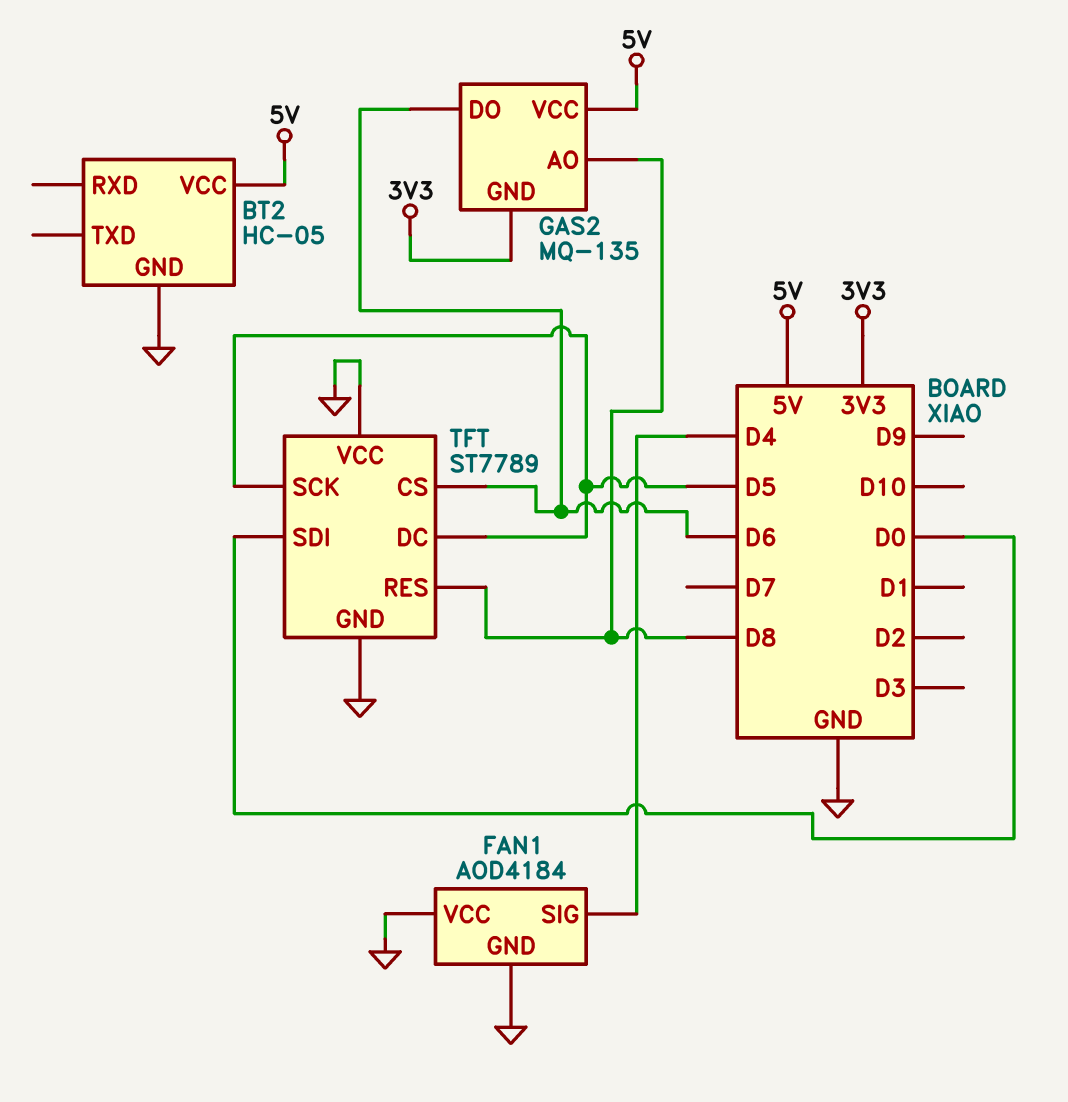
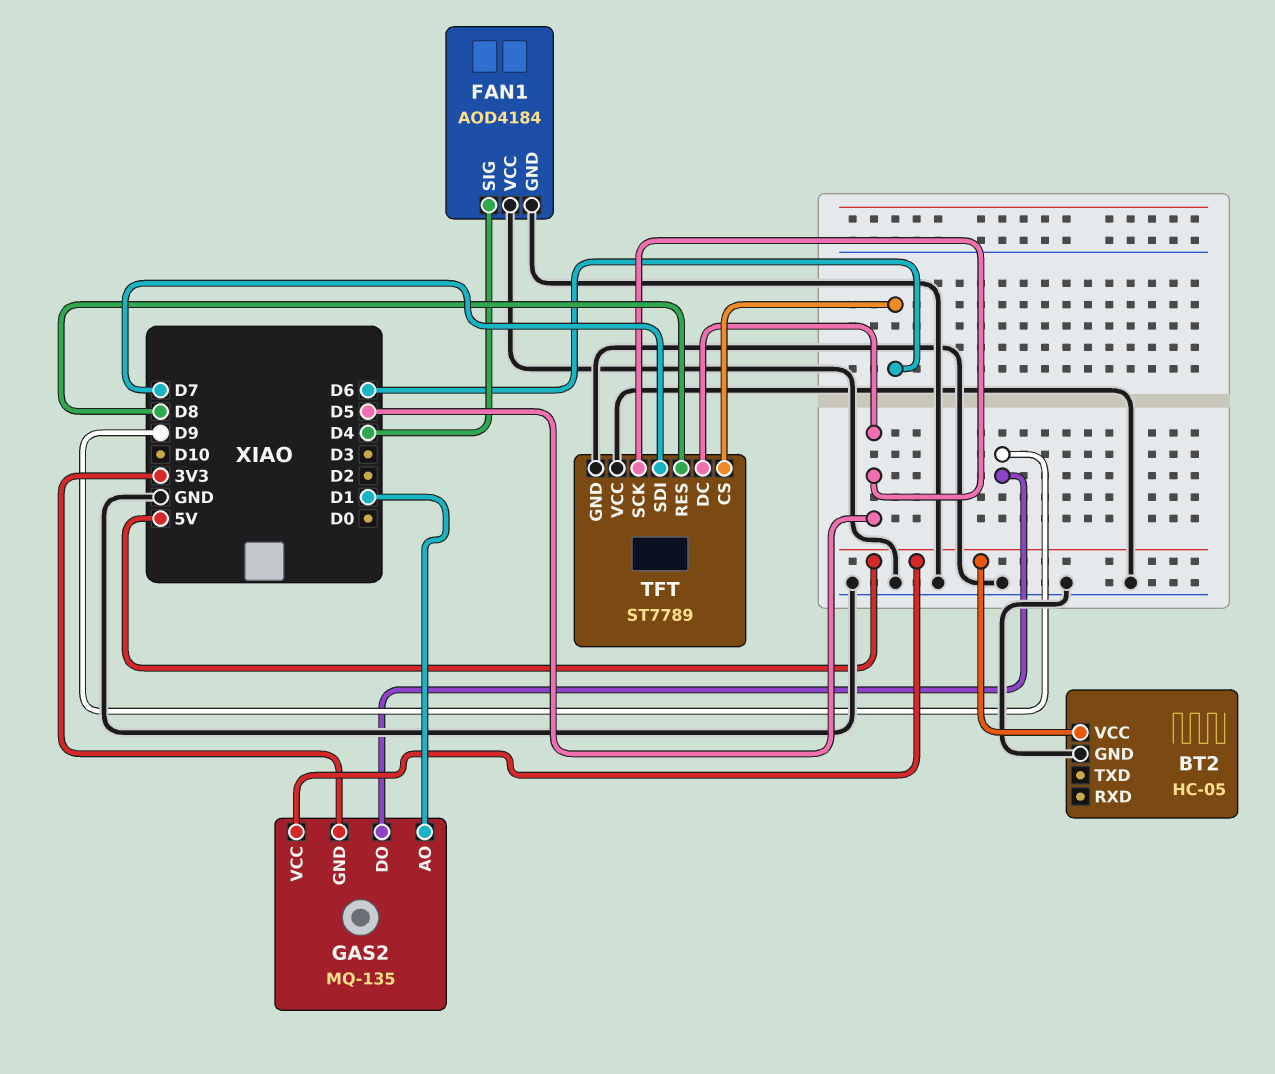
GAS2 pin AO: D8 -> D1
GAS2 pin DO: D6 -> D9
TFT pin SDI: D0 -> D7

